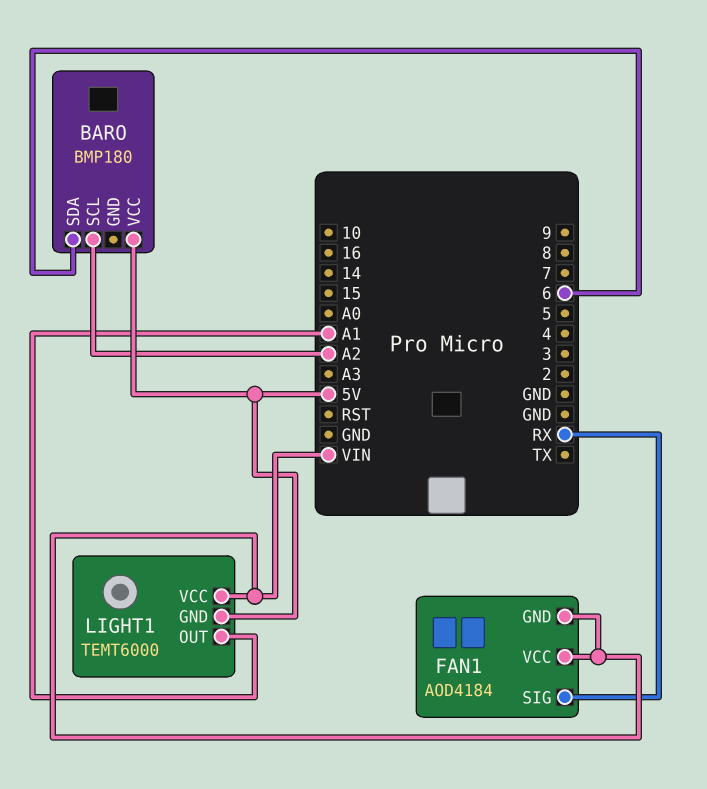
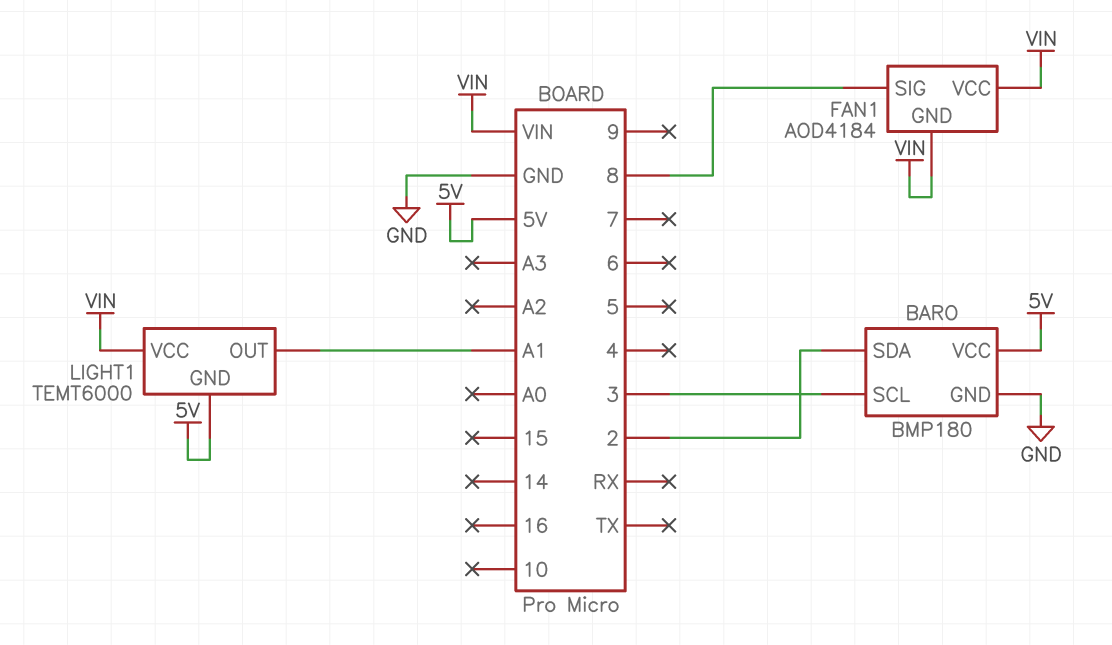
BARO pin GND: none -> GND
BARO pin SCL: A2 -> 3
BARO pin SDA: 6 -> 2
FAN1 pin SIG: RX -> 8

